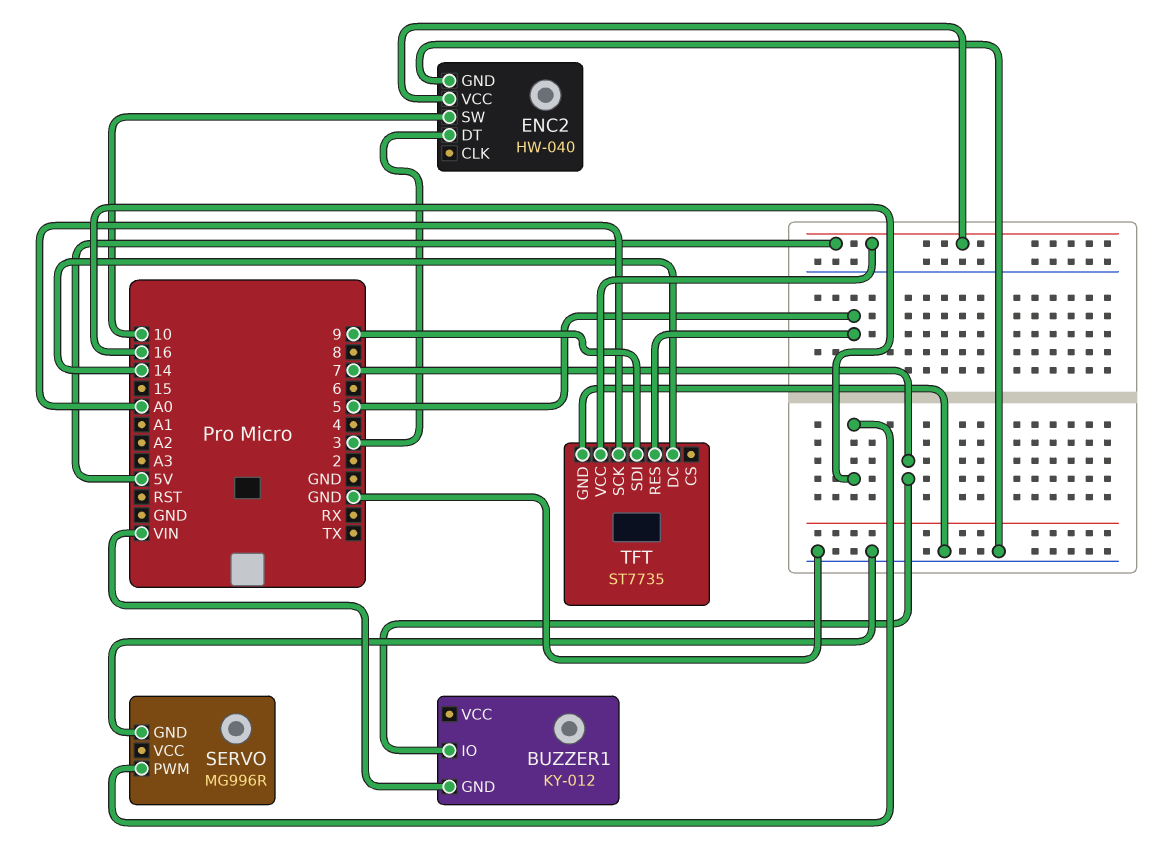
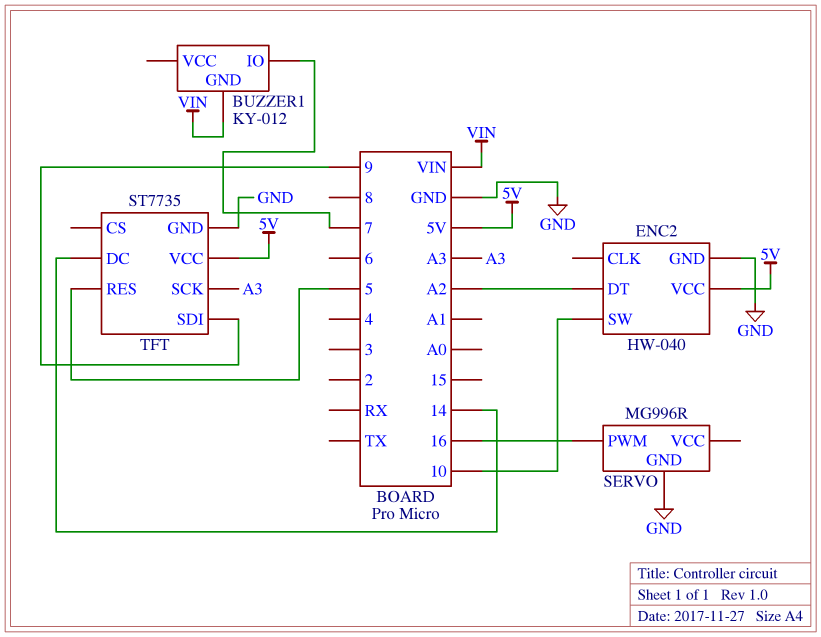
ENC2 pin DT: 3 -> A2
TFT pin SCK: A0 -> A3

